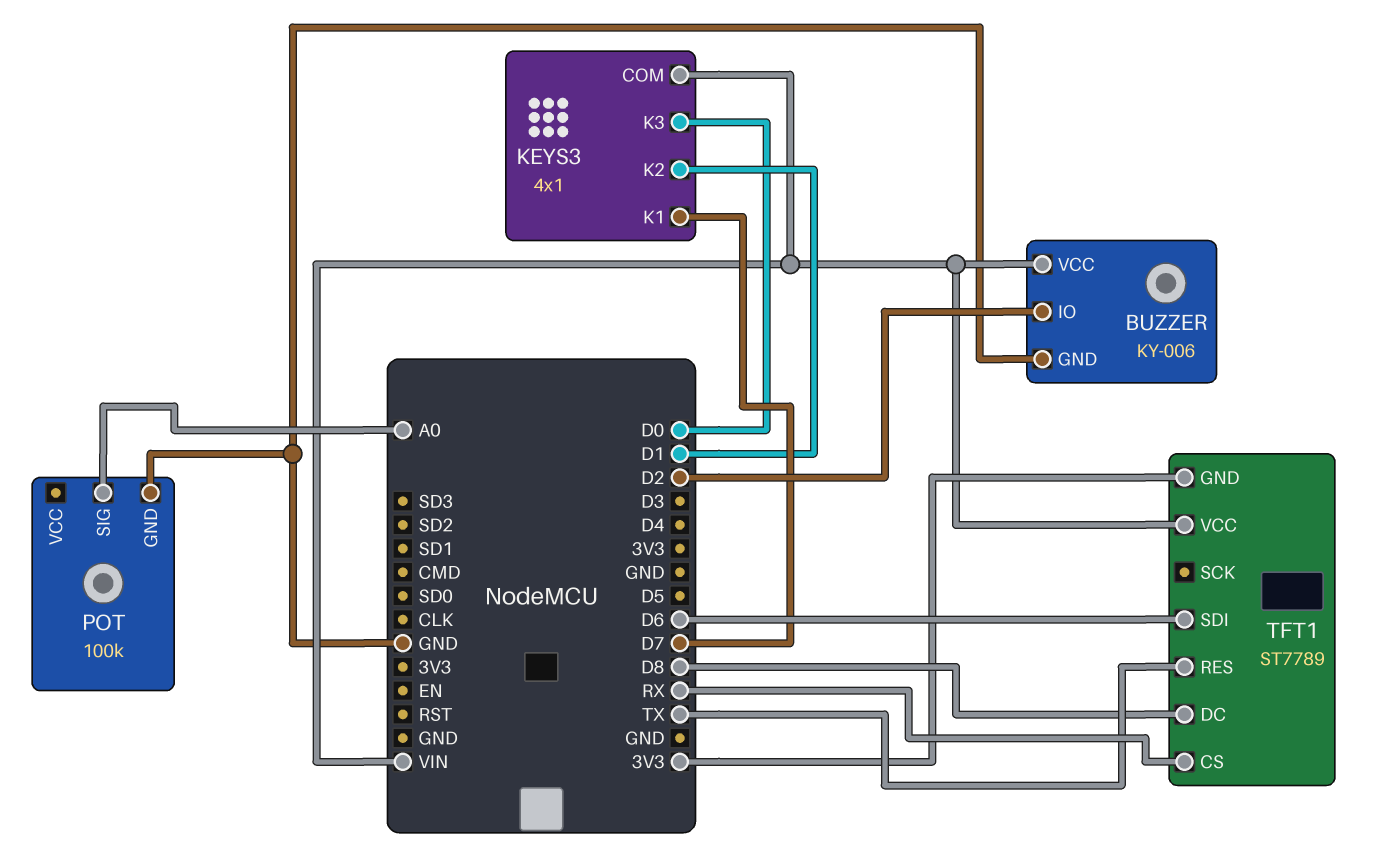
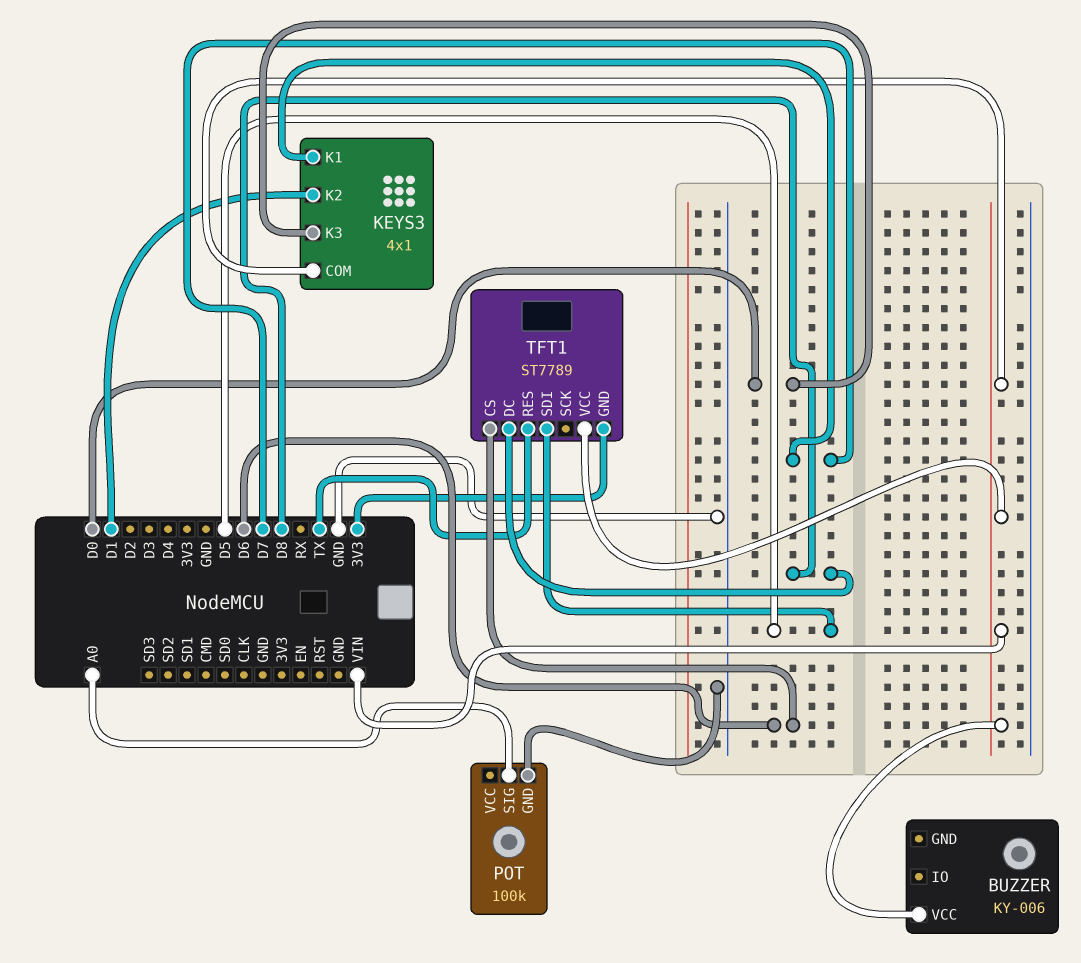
BUZZER pin GND: GND -> none
BUZZER pin IO: D2 -> none
TFT1 pin CS: RX -> D6
TFT1 pin SDI: D6 -> D5

